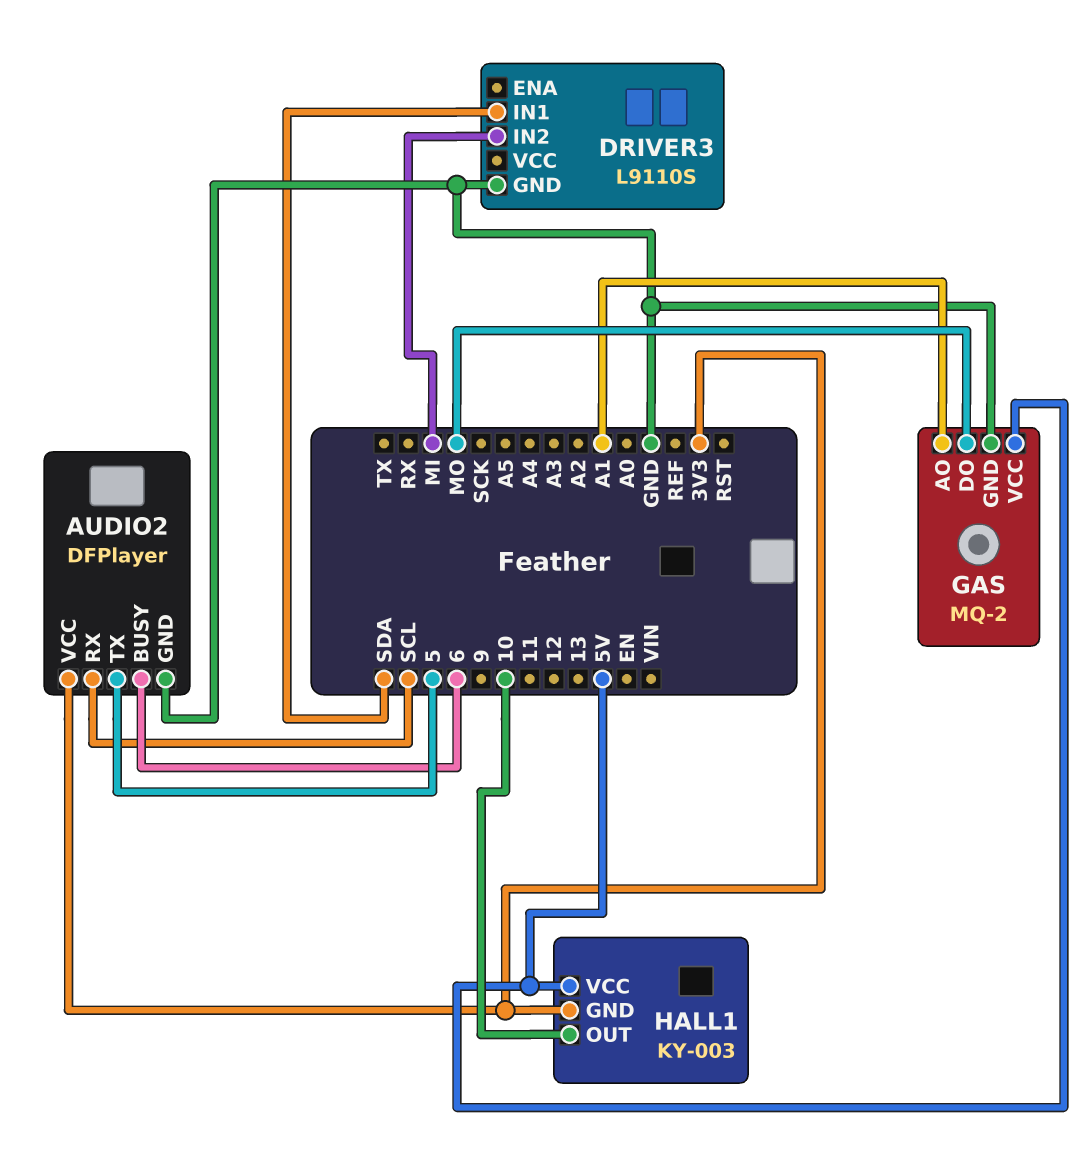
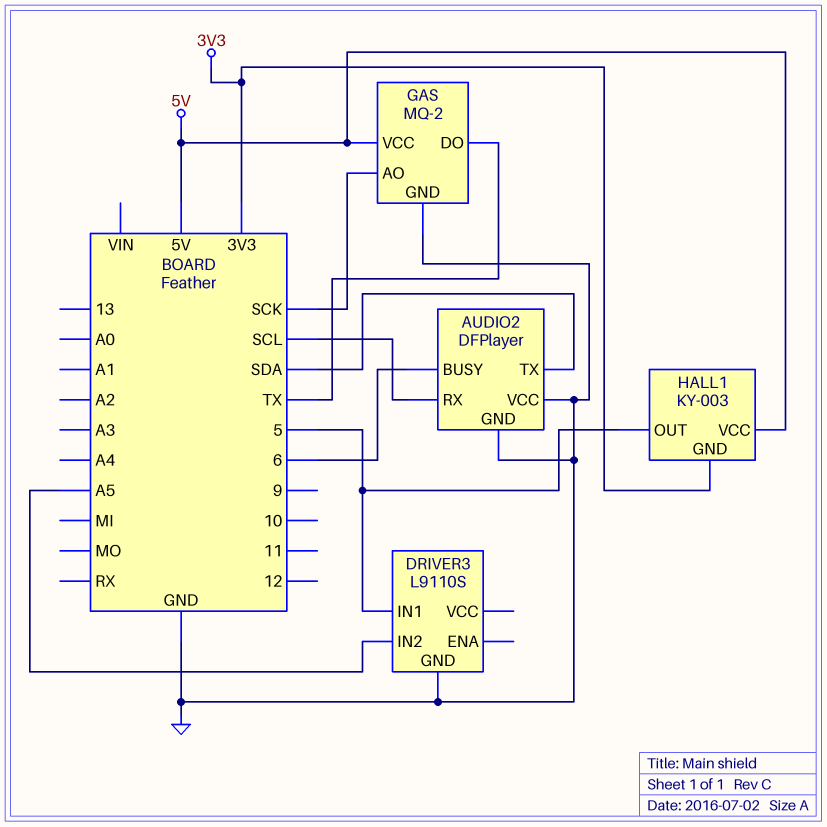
AUDIO2 pin TX: 5 -> SDA
AUDIO2 pin VCC: 3V3 -> GND
DRIVER3 pin IN1: SDA -> 5
DRIVER3 pin IN2: MI -> A5
GAS pin AO: A1 -> SCK
GAS pin DO: MO -> TX
HALL1 pin OUT: 10 -> 5

